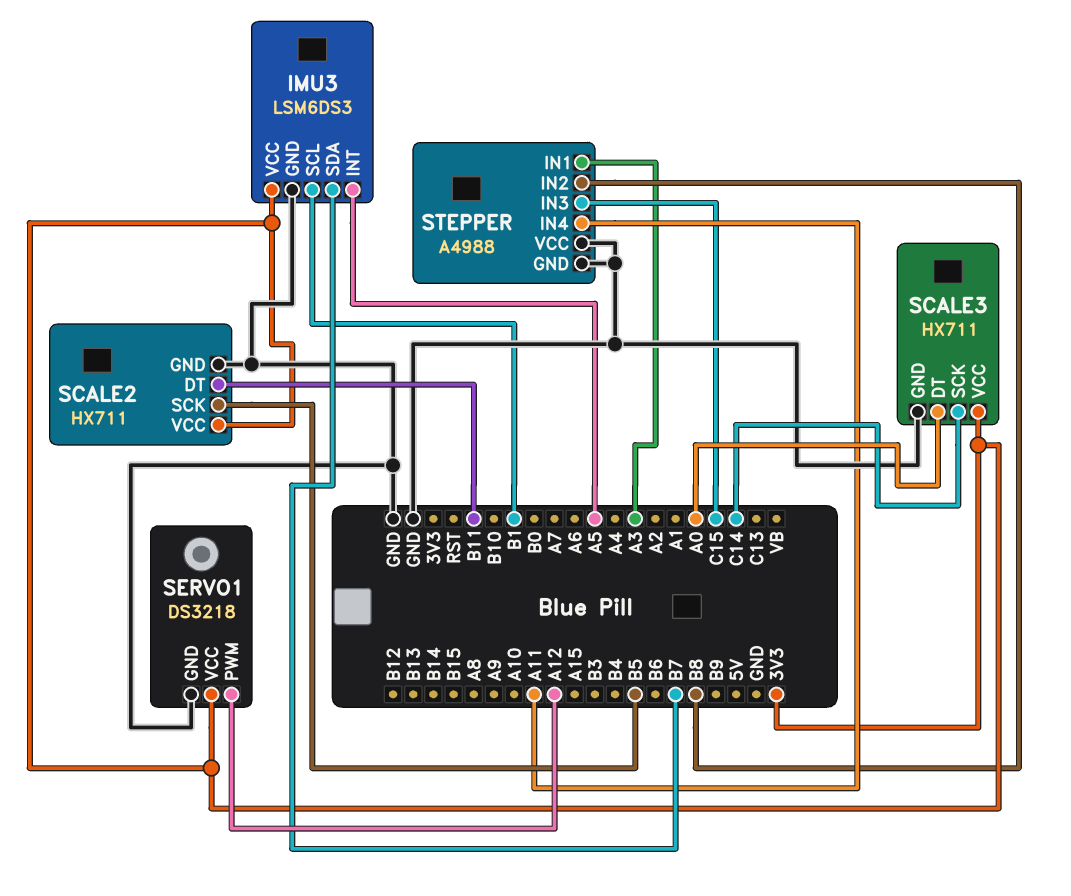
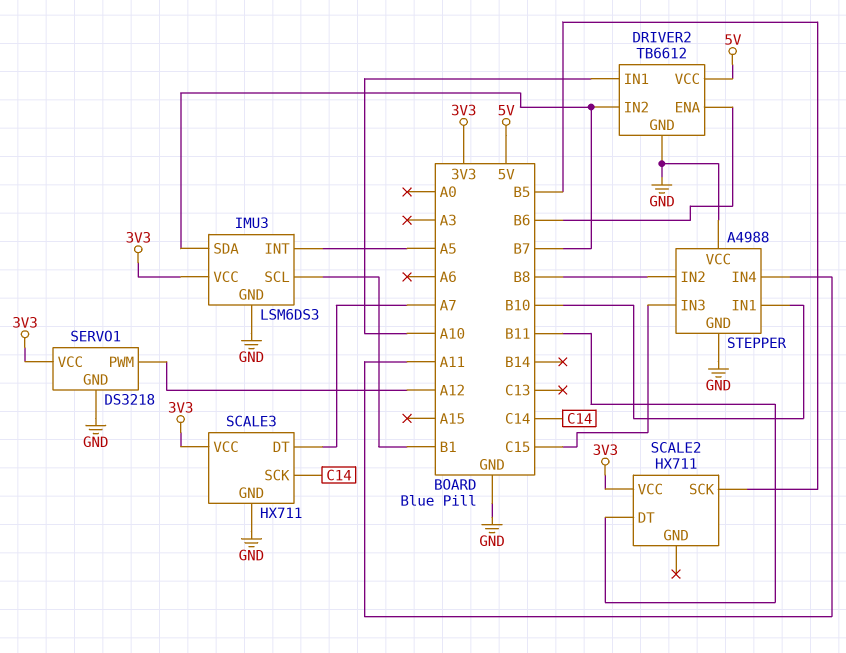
DRIVER2: none -> TB6612
DRIVER2 pin ENA: none -> B6
DRIVER2 pin GND: none -> GND
DRIVER2 pin IN1: none -> A10
DRIVER2 pin IN2: none -> B7
DRIVER2 pin VCC: none -> 5V
SCALE2 pin GND: GND -> none
SCALE3 pin DT: A0 -> A7
STEPPER pin IN1: A3 -> B10

